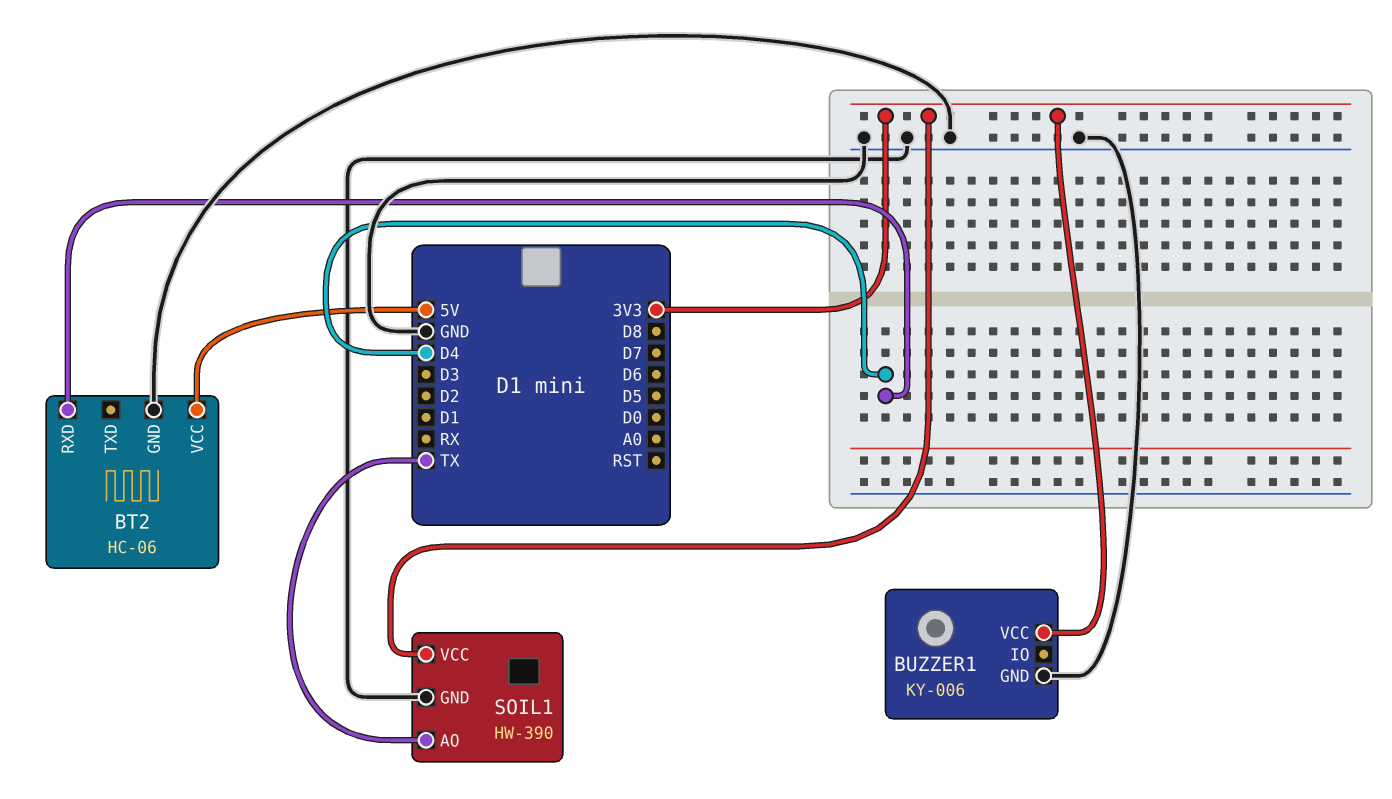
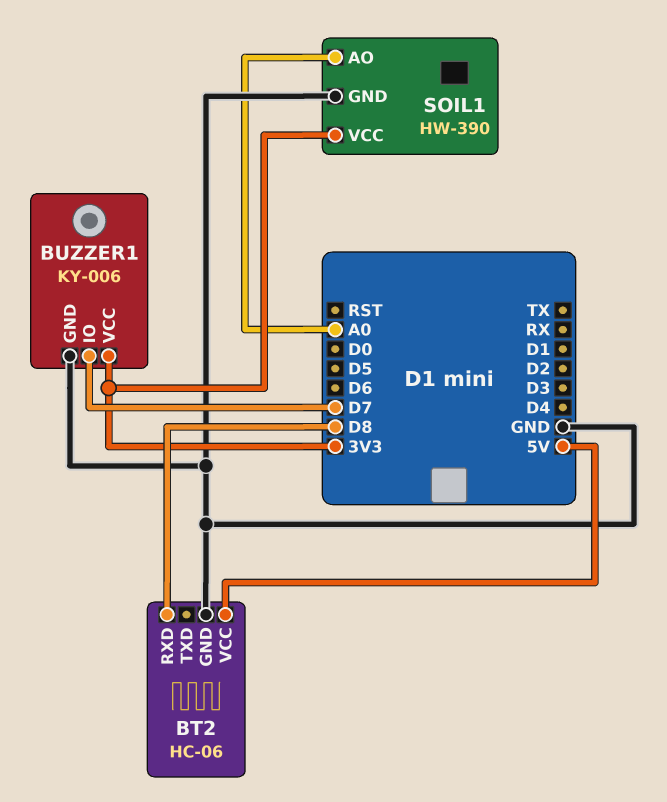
BT2 pin RXD: D4 -> D8
BUZZER1 pin IO: none -> D7
SOIL1 pin AO: TX -> A0

